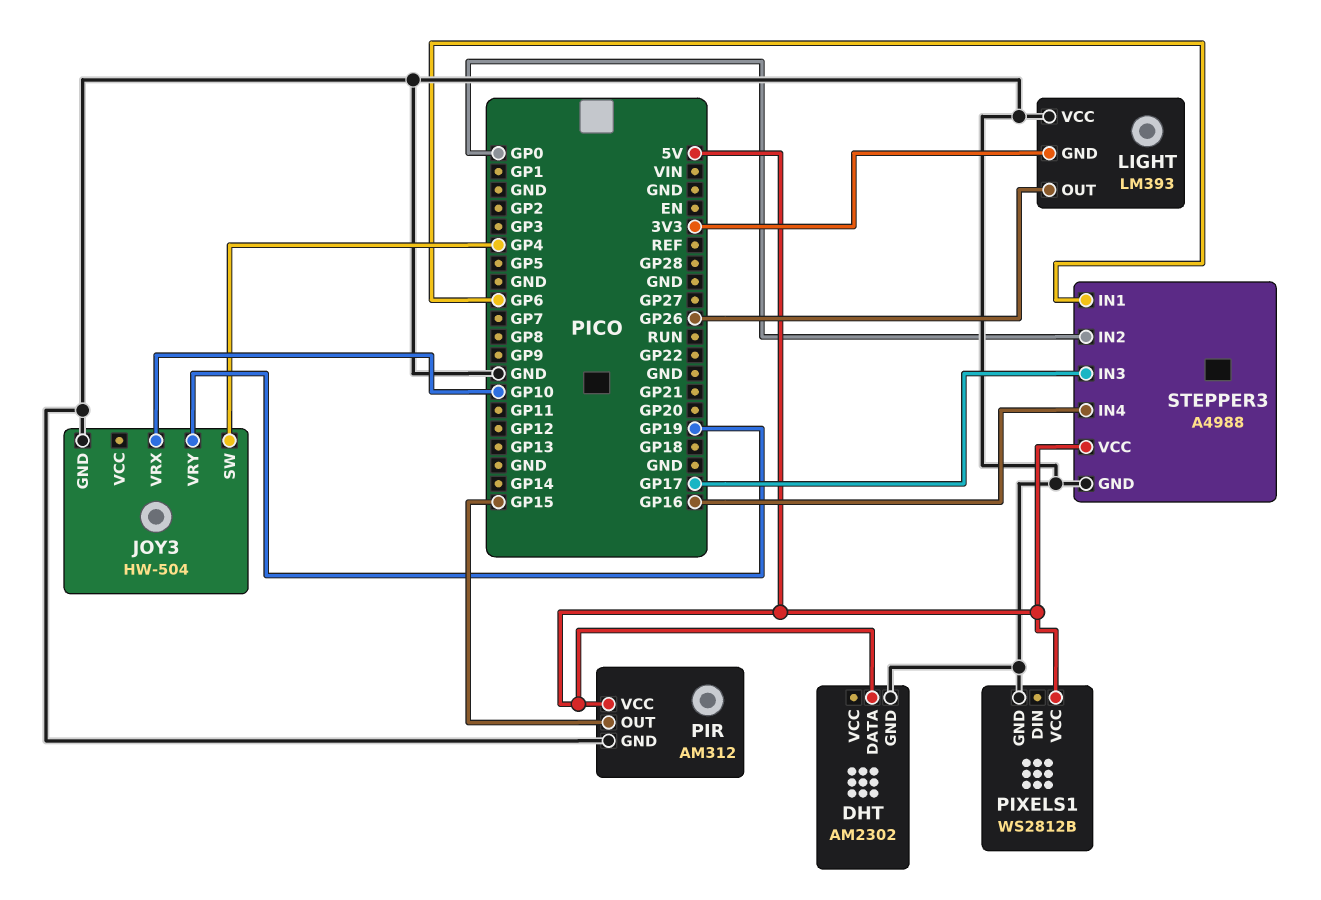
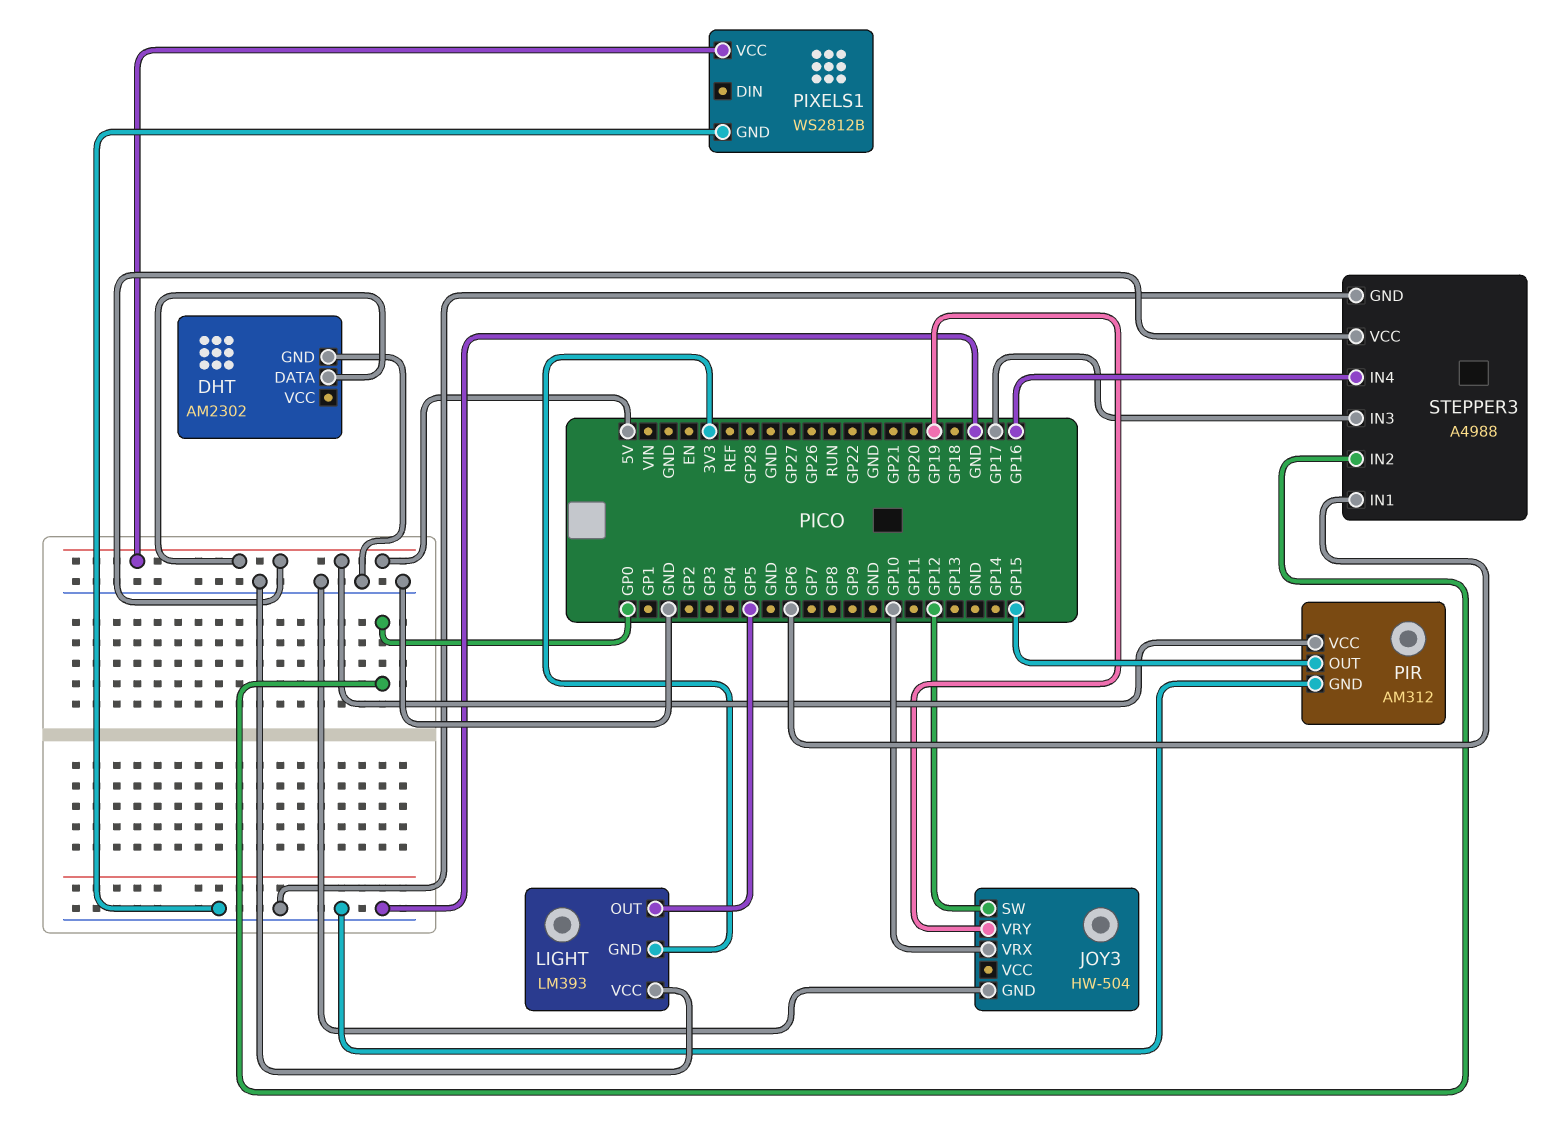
JOY3 pin SW: GP4 -> GP12
LIGHT pin OUT: GP26 -> GP5

